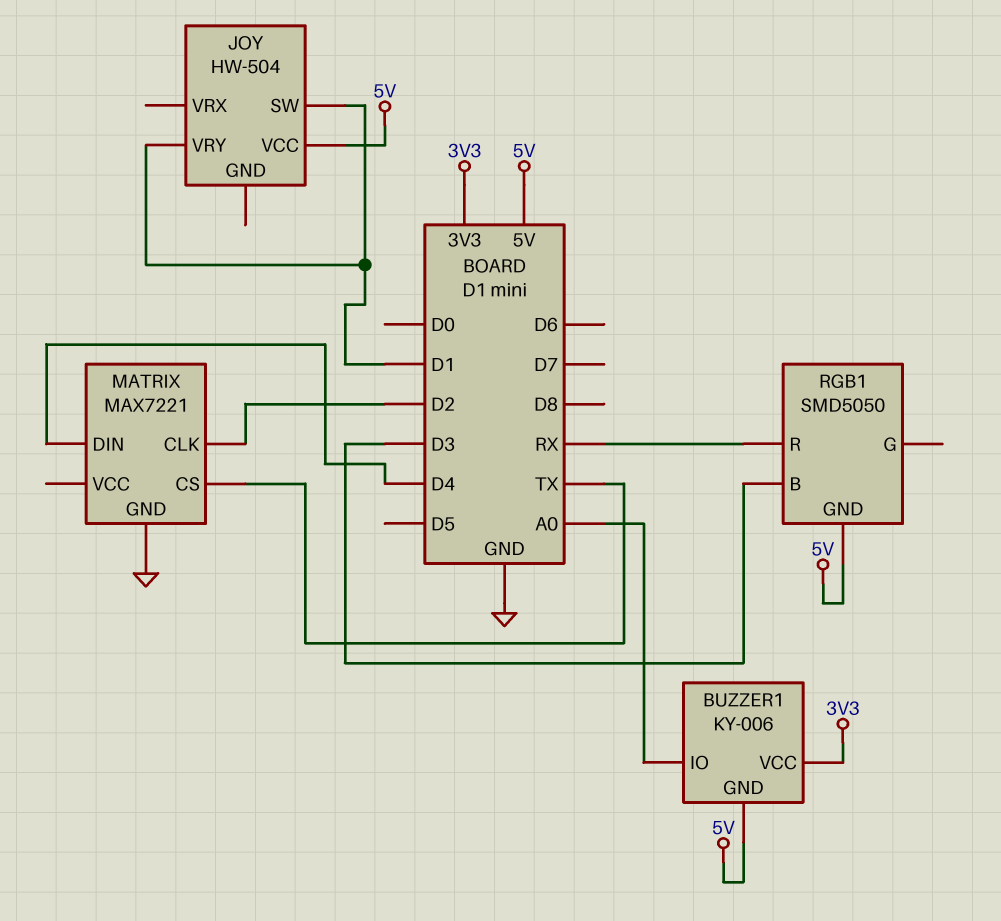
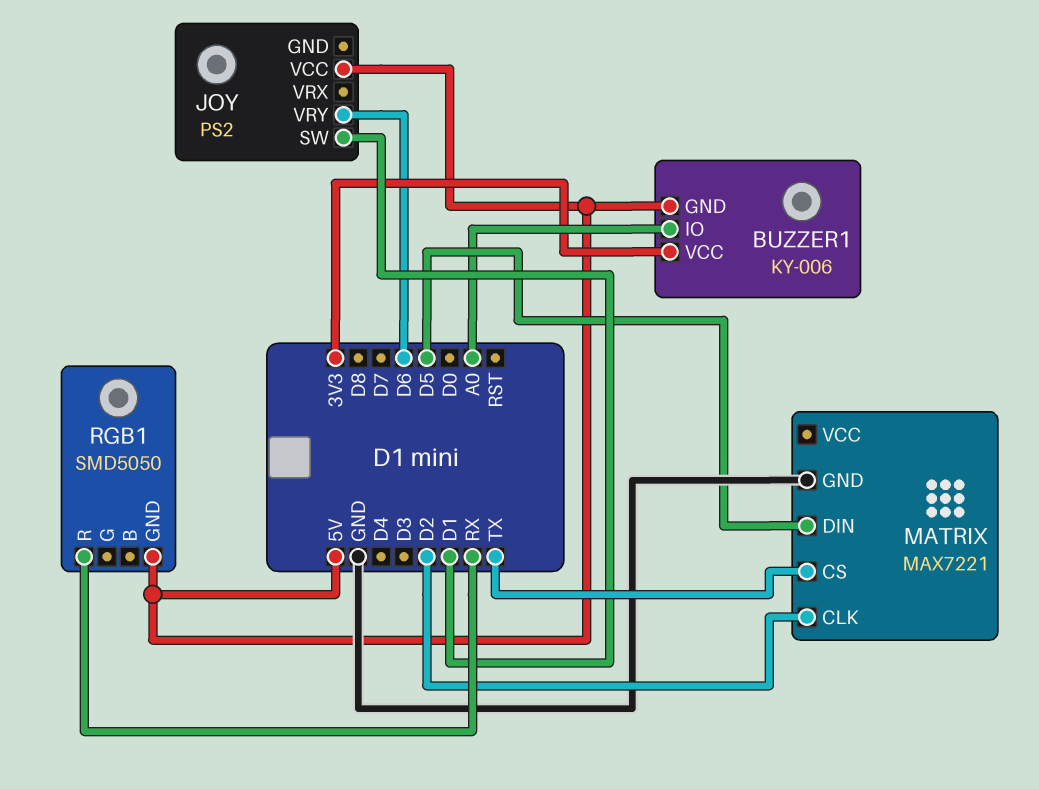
JOY: HW-504 -> PS2
JOY pin VRY: D1 -> D6
MATRIX pin DIN: D4 -> D5
RGB1 pin B: D3 -> none

